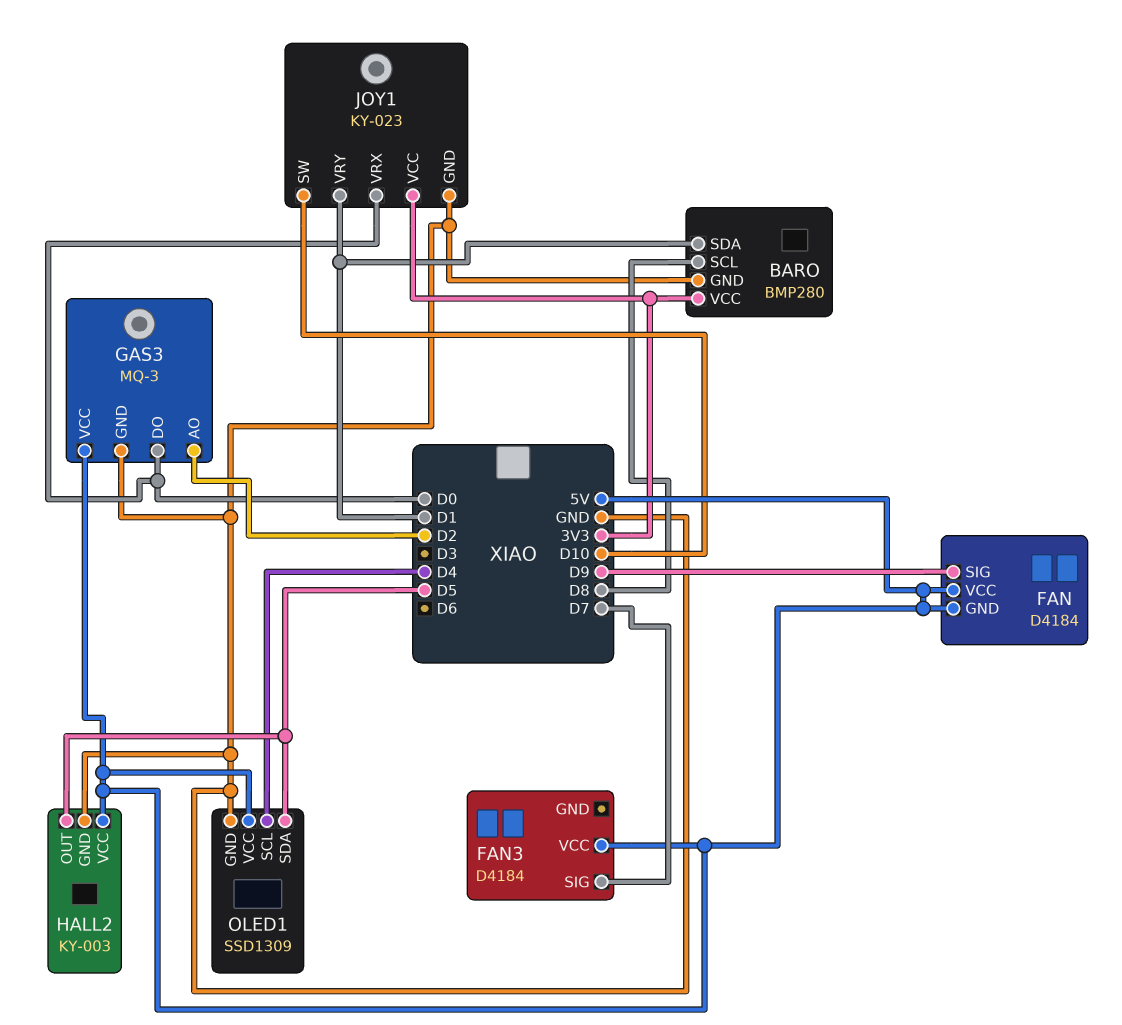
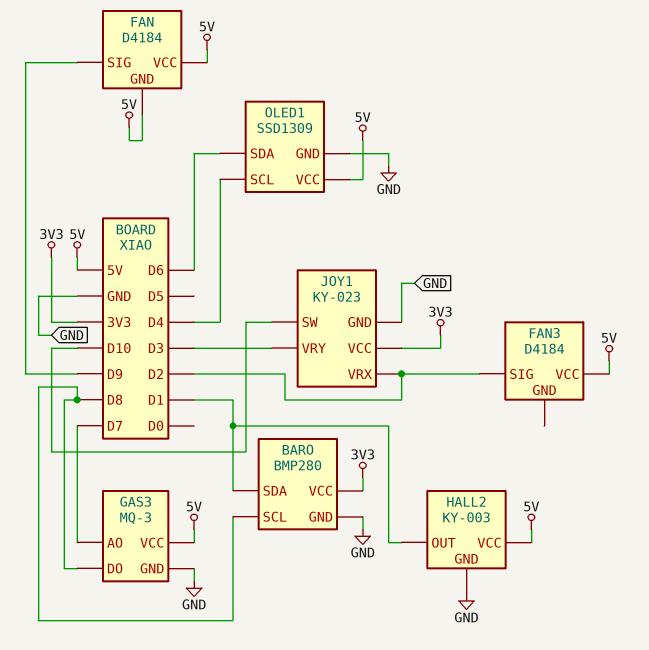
FAN3 pin SIG: D7 -> D2
GAS3 pin AO: D2 -> D7
GAS3 pin DO: D0 -> D8
HALL2 pin OUT: D5 -> D1
JOY1 pin VRX: D0 -> D2
JOY1 pin VRY: D1 -> D3
OLED1 pin SDA: D5 -> D6

